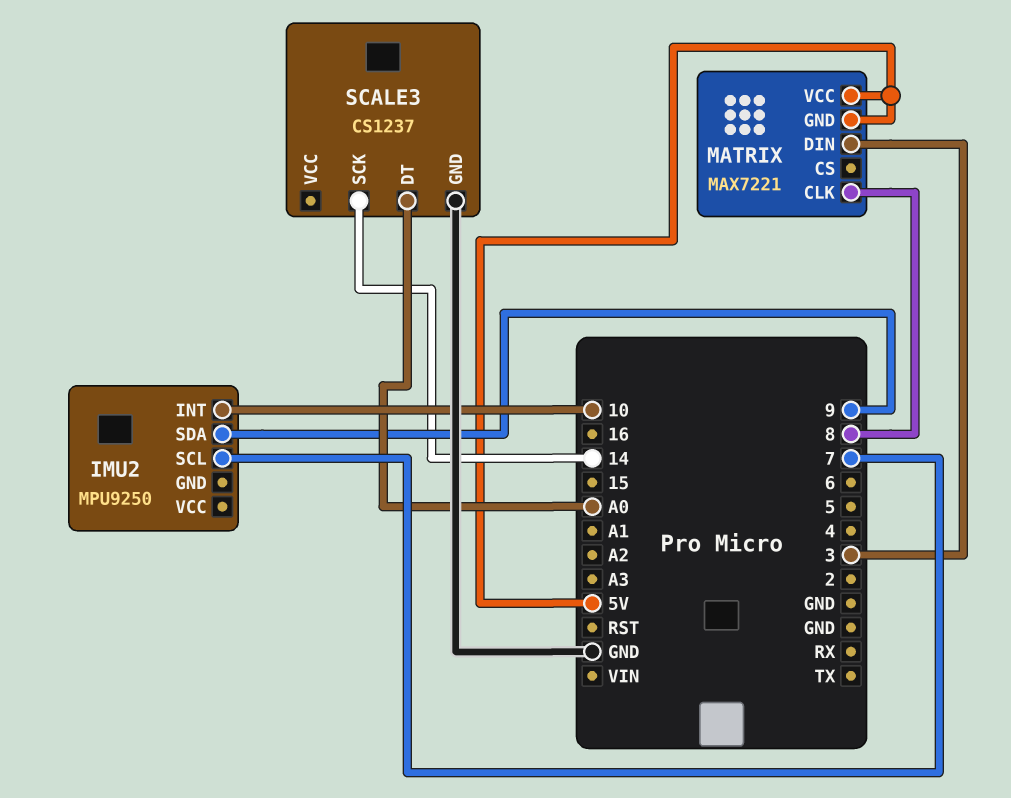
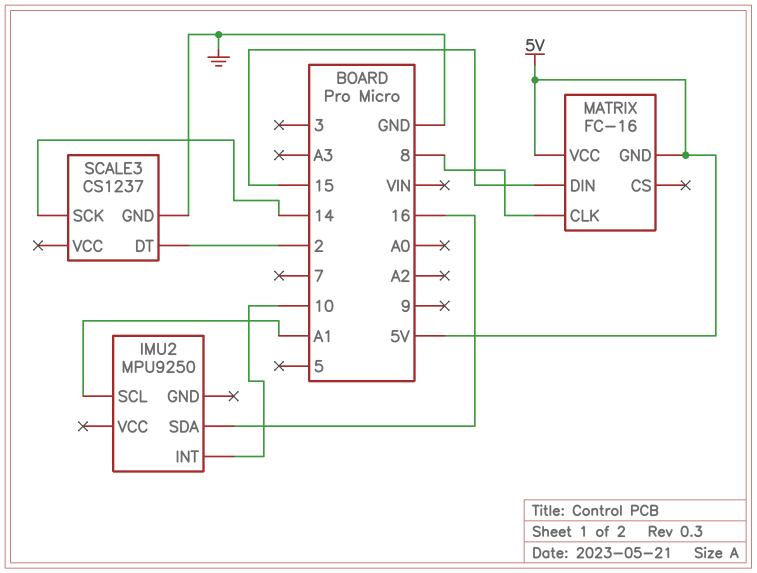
IMU2 pin SCL: 7 -> A1
IMU2 pin SDA: 9 -> 16
MATRIX: MAX7221 -> FC-16
MATRIX pin DIN: 3 -> 15
SCALE3 pin DT: A0 -> 2

